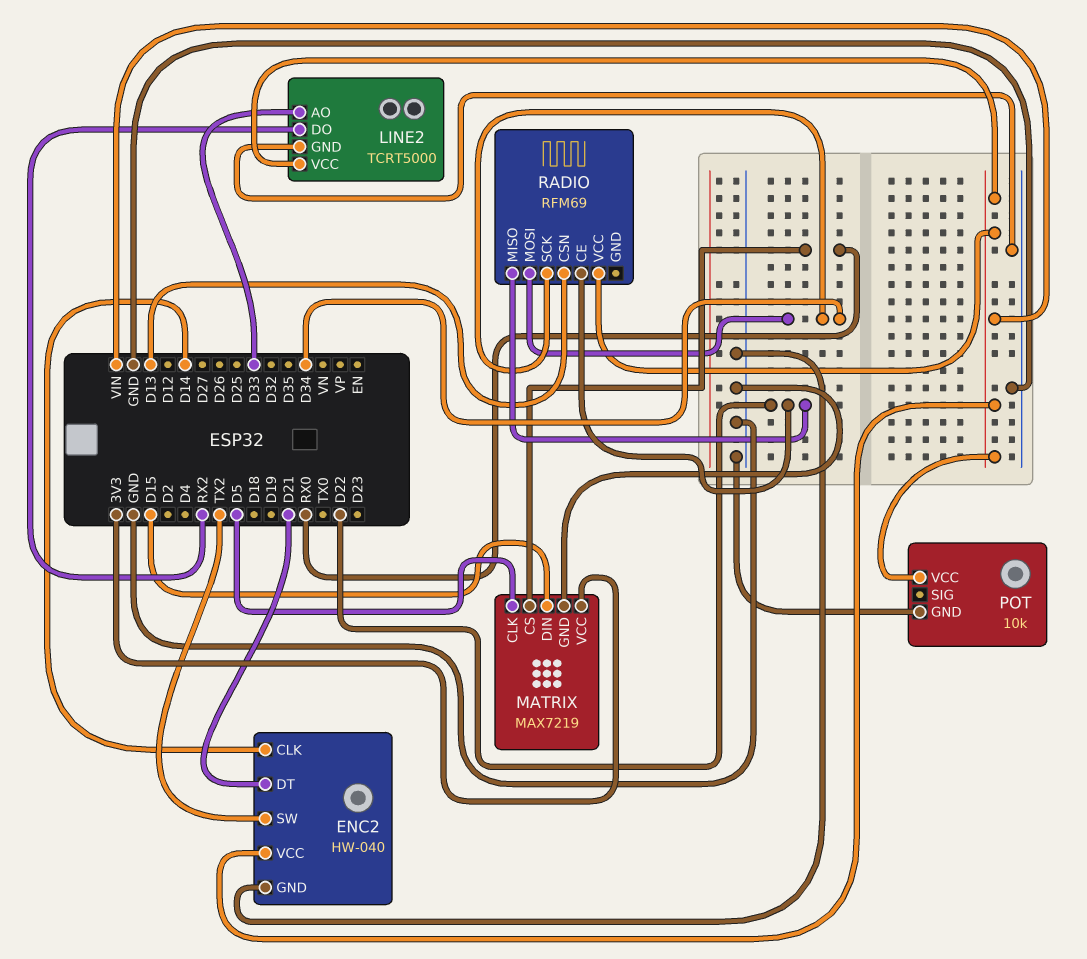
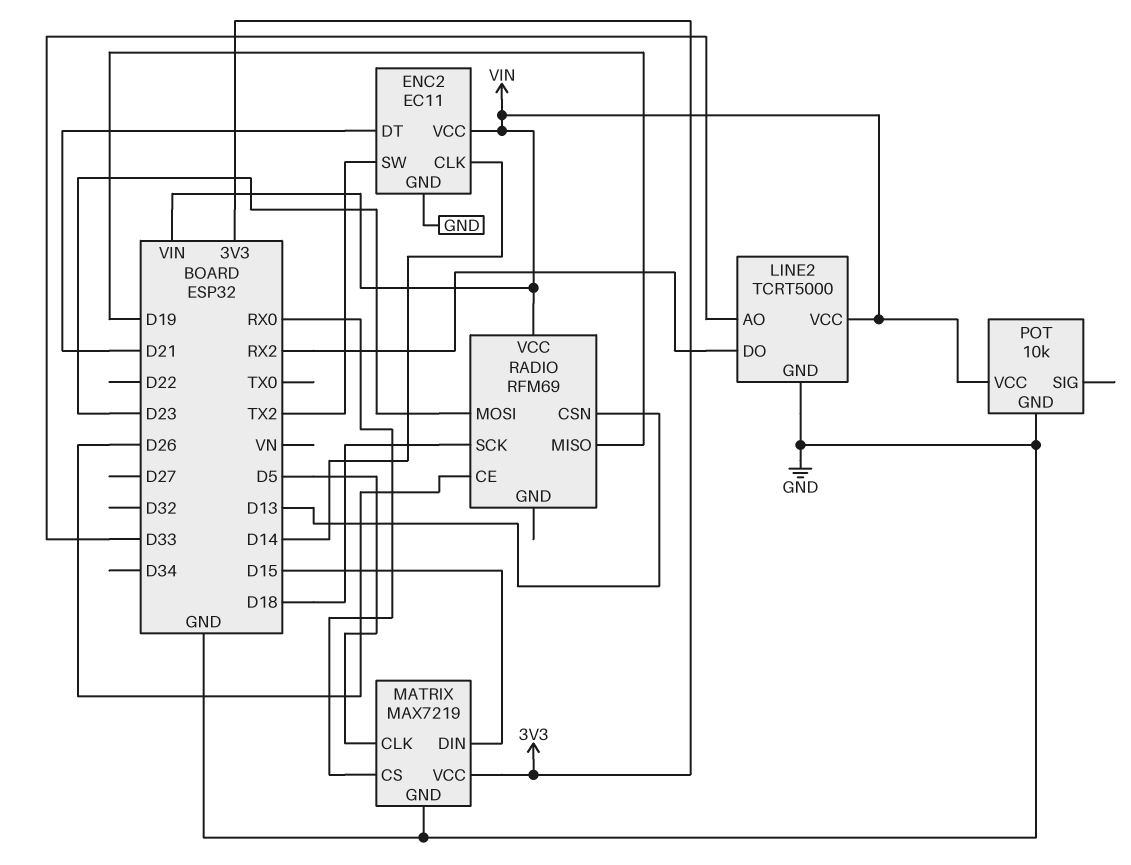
ENC2: HW-040 -> EC11
RADIO pin CE: D22 -> D26
RADIO pin MISO: D22 -> D19
RADIO pin MOSI: D34 -> D23
RADIO pin SCK: D34 -> D18

